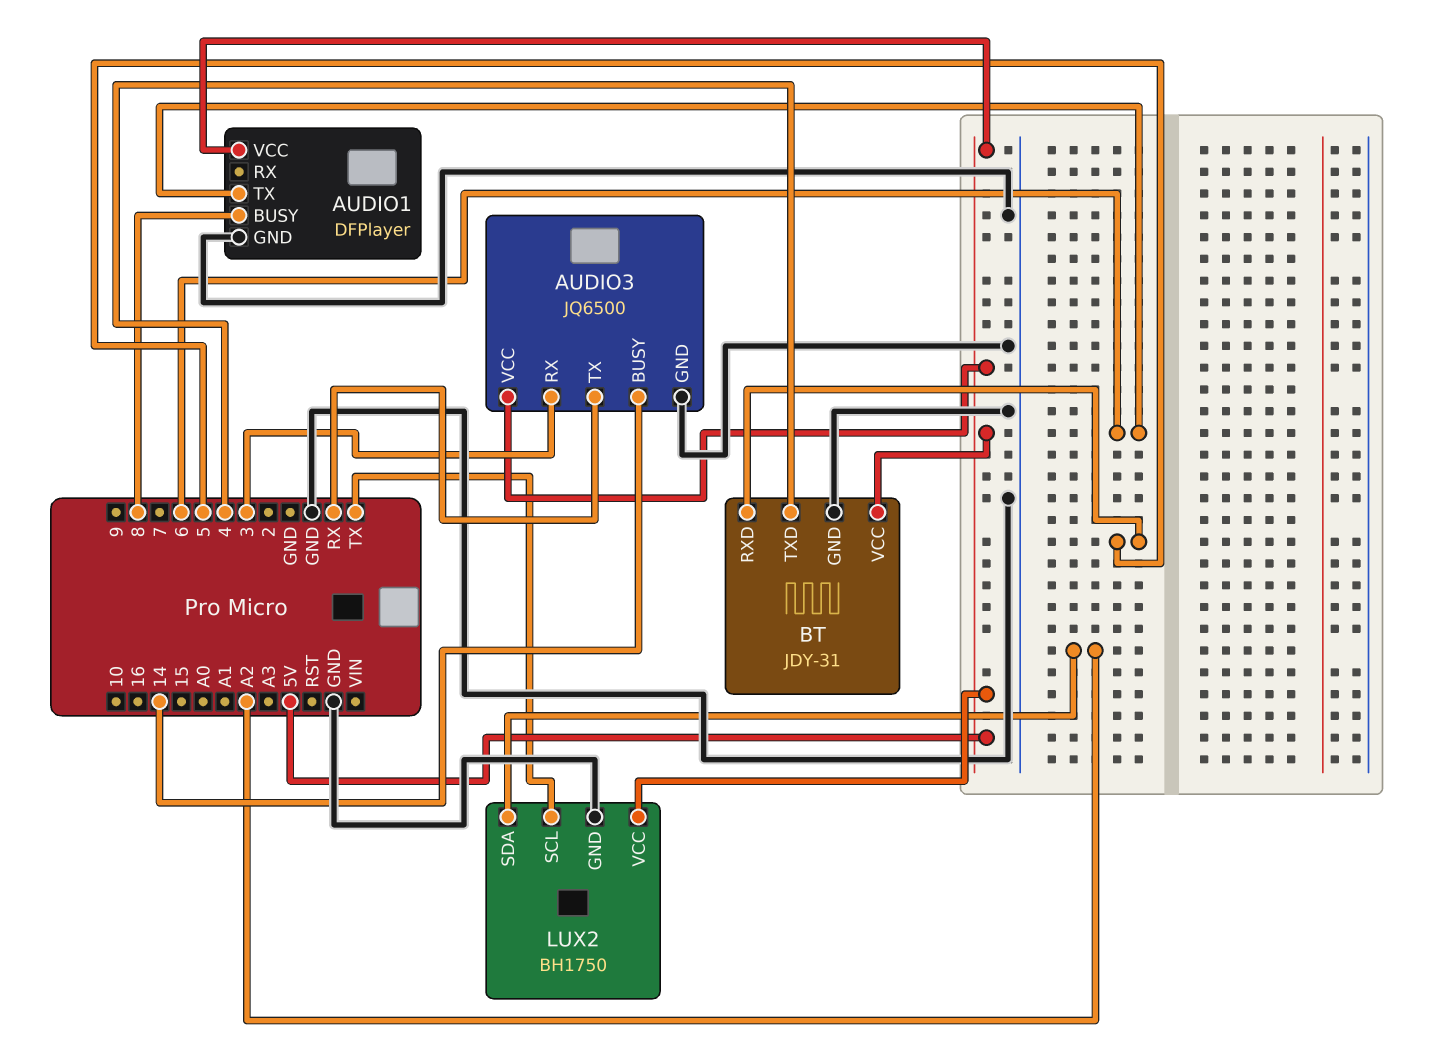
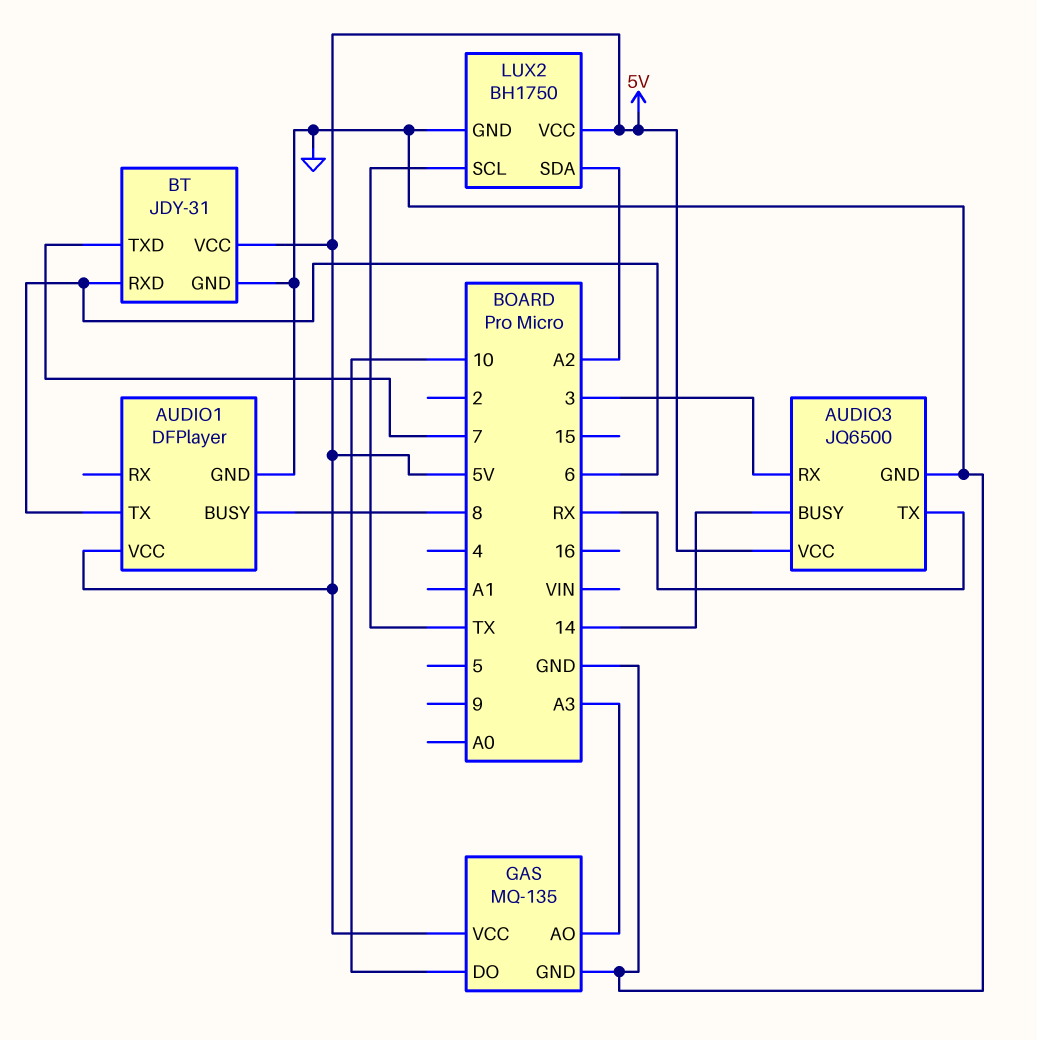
BT pin RXD: 5 -> 6
BT pin TXD: 4 -> 7
GAS: none -> MQ-135
GAS pin AO: none -> A3
GAS pin DO: none -> 10
GAS pin GND: none -> GND
GAS pin VCC: none -> 5V

